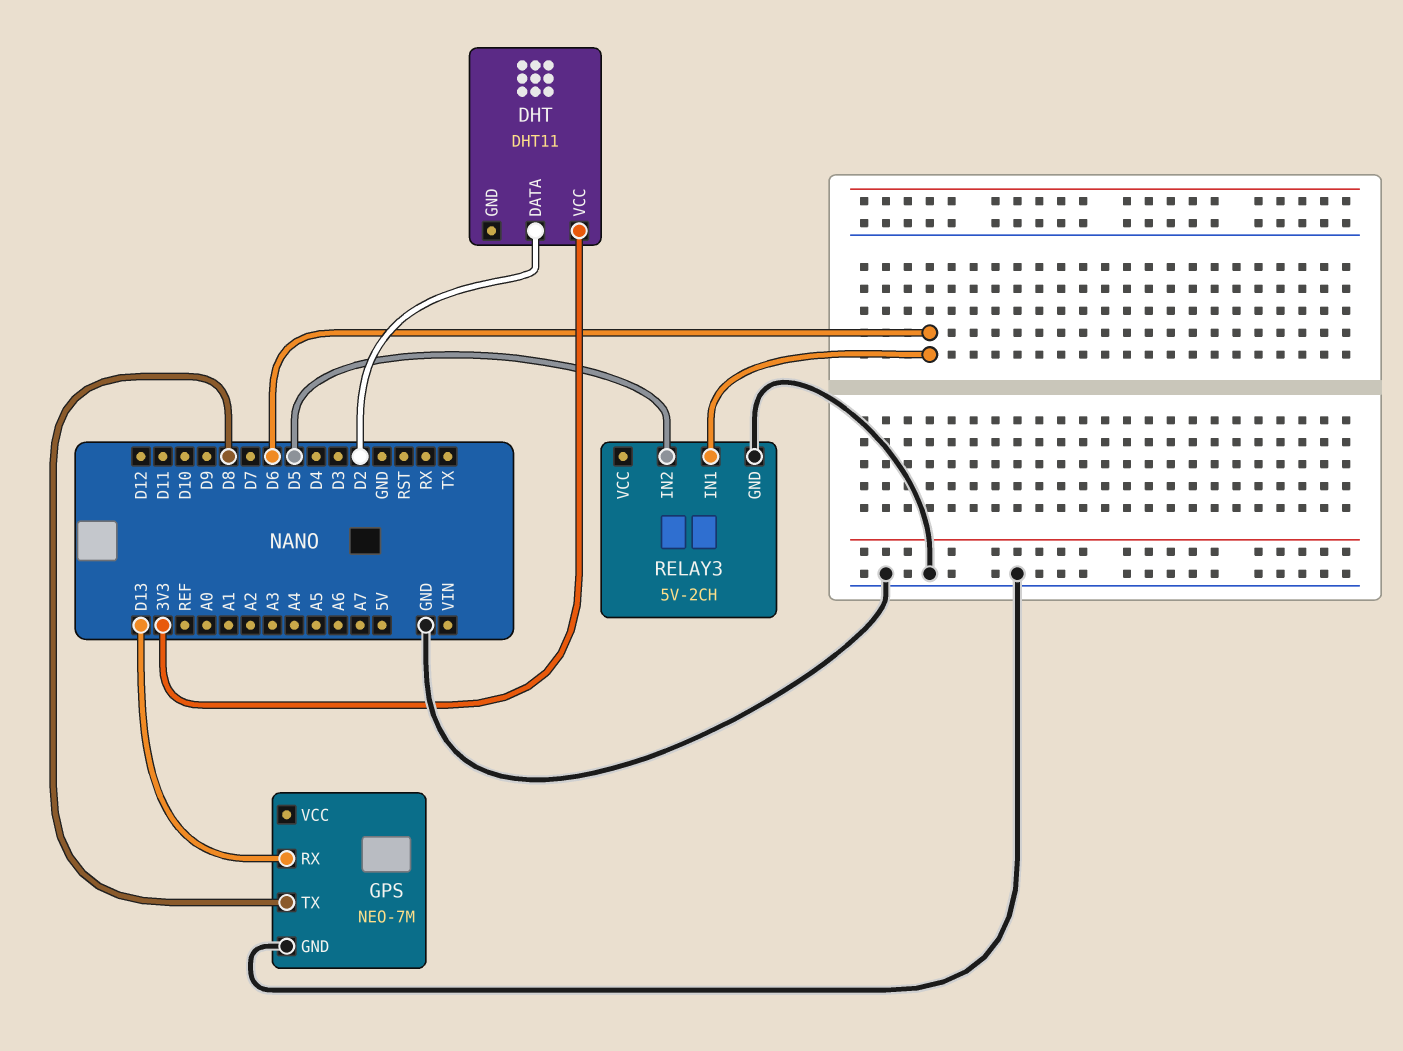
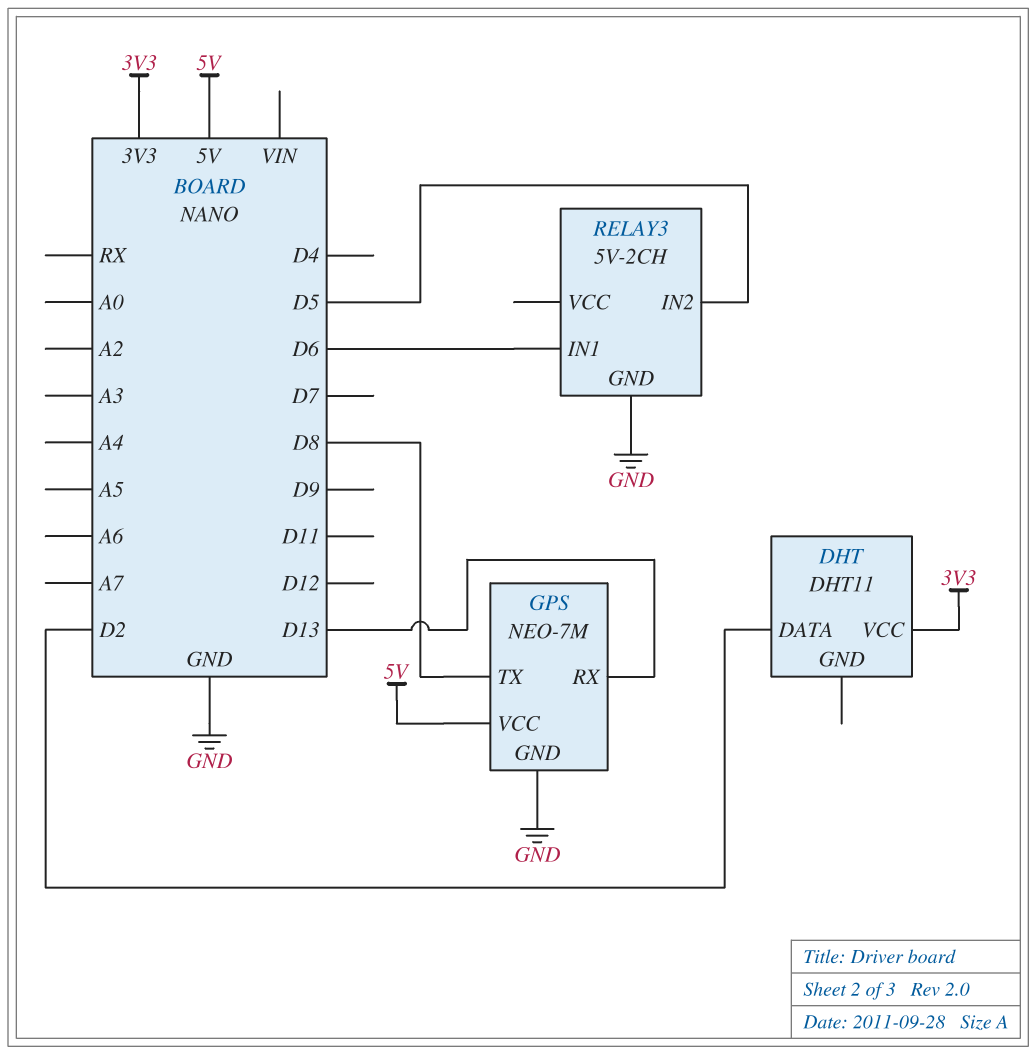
GPS pin VCC: none -> 5V

